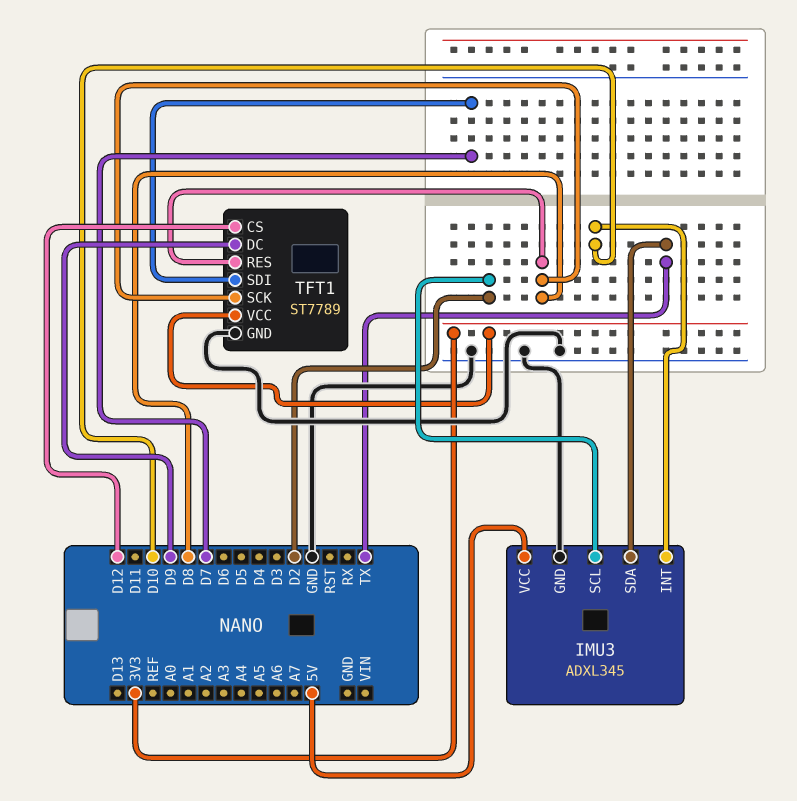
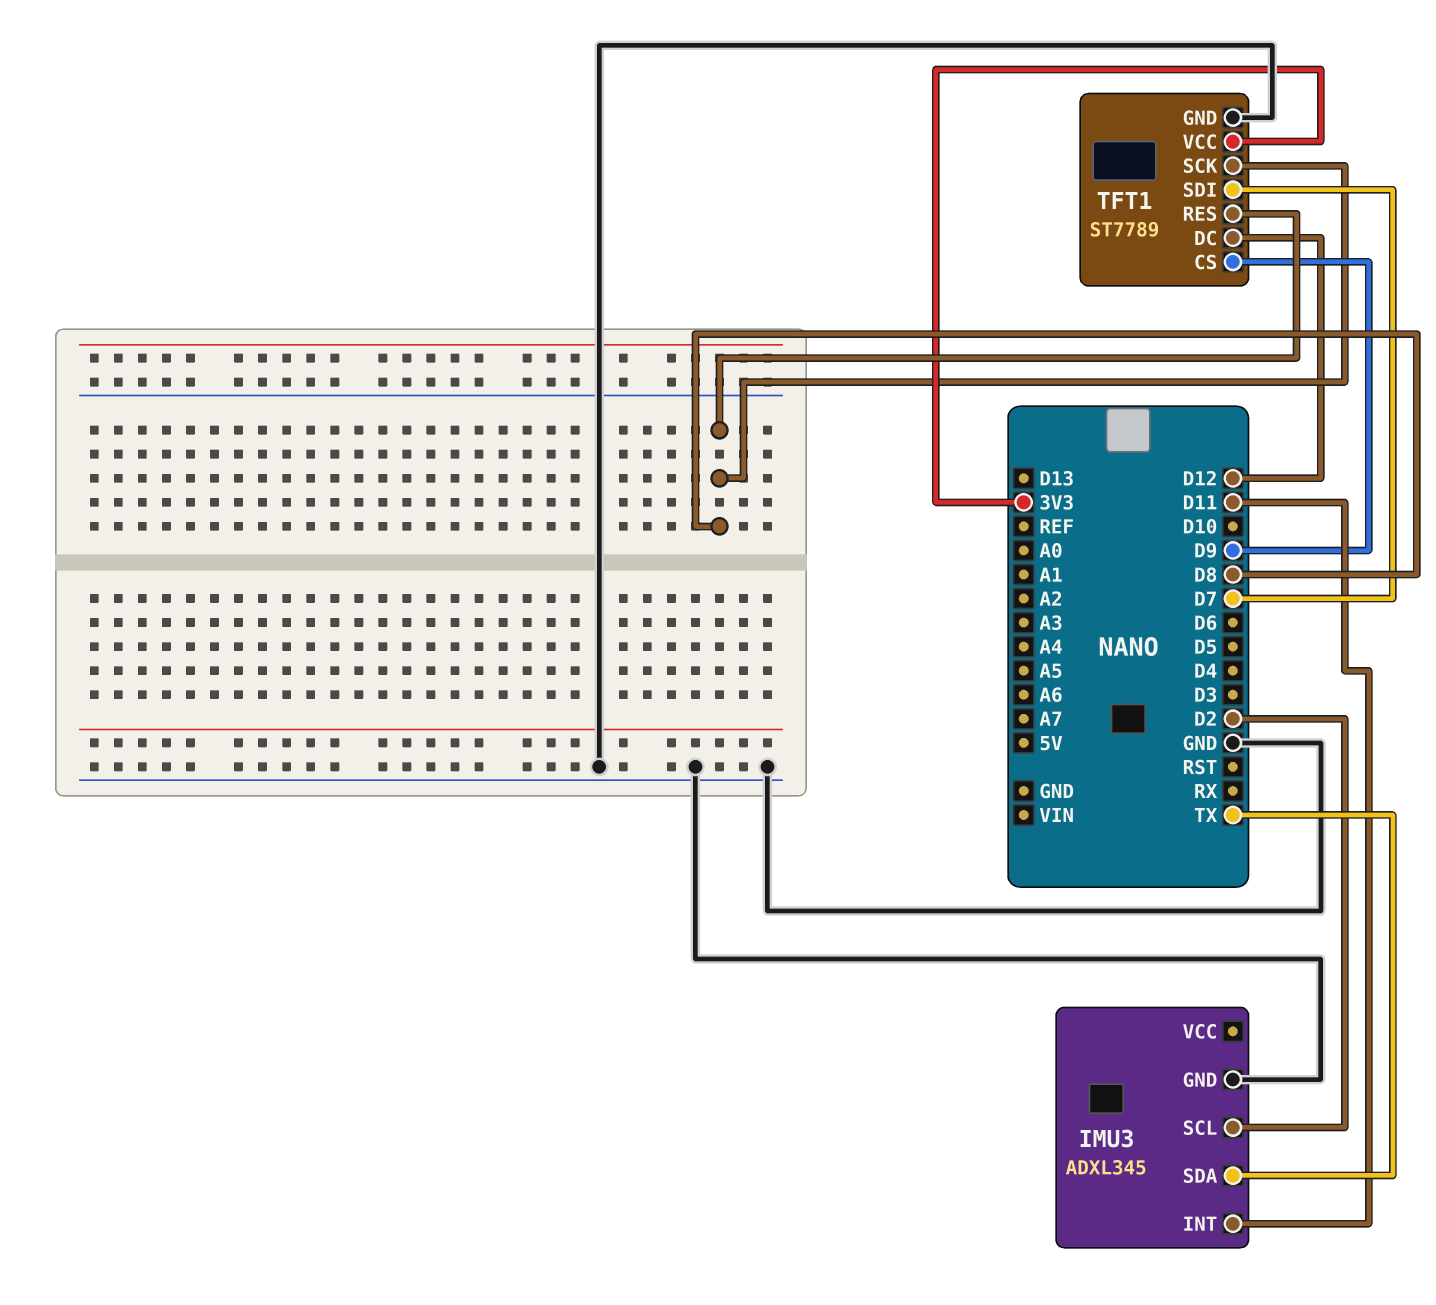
IMU3 pin INT: D10 -> D11
IMU3 pin VCC: 5V -> none
TFT1 pin CS: D12 -> D9
TFT1 pin DC: D9 -> D12

